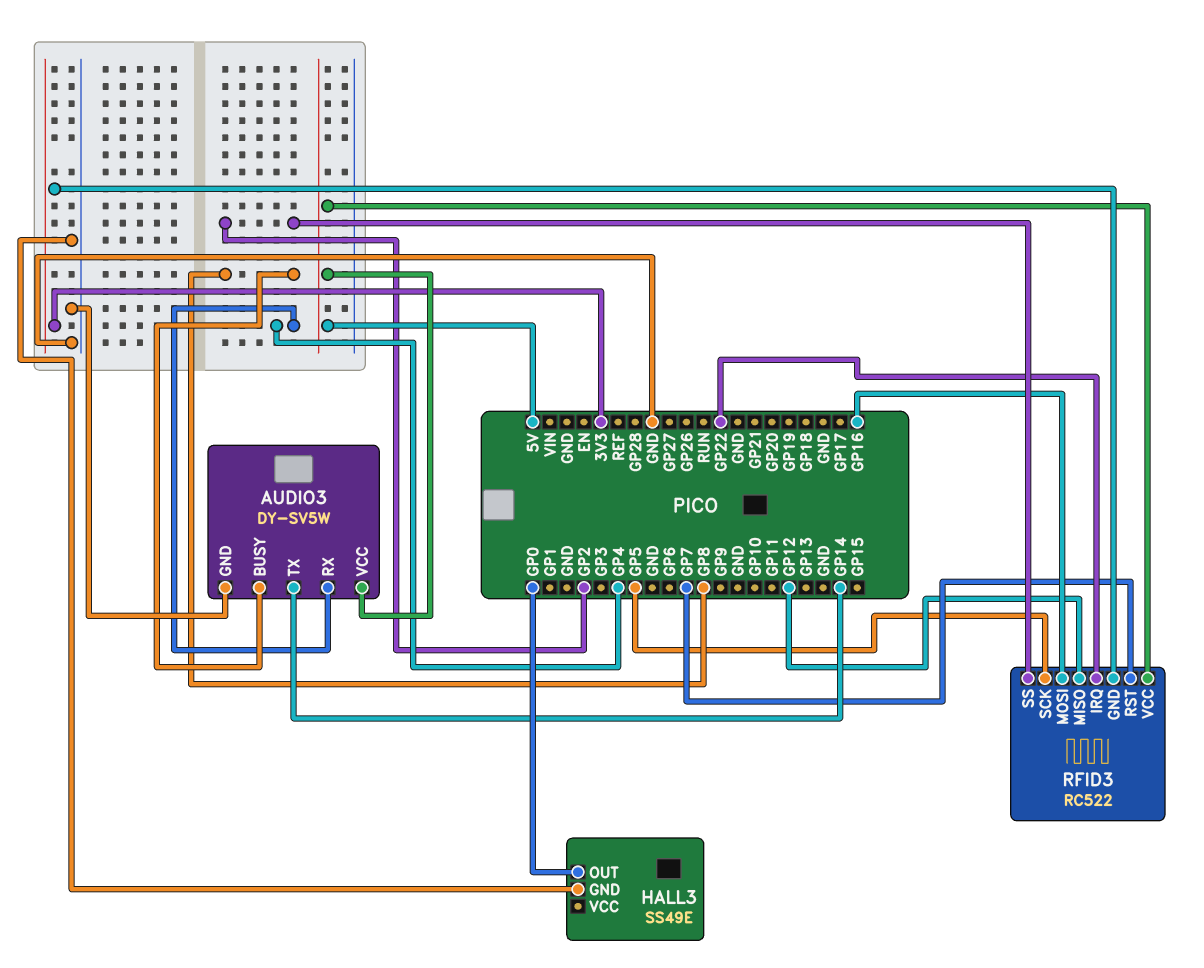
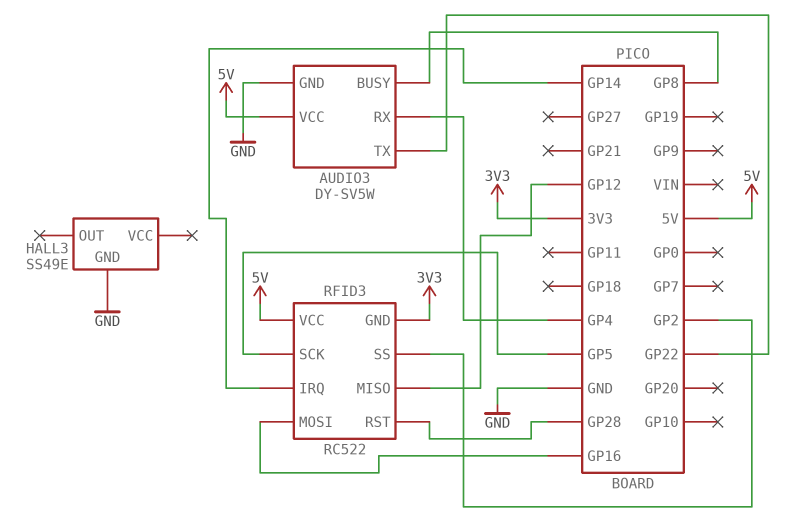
AUDIO3 pin TX: GP14 -> GP22
HALL3 pin OUT: GP0 -> none
RFID3 pin IRQ: GP22 -> GP14
RFID3 pin RST: GP7 -> GP28

